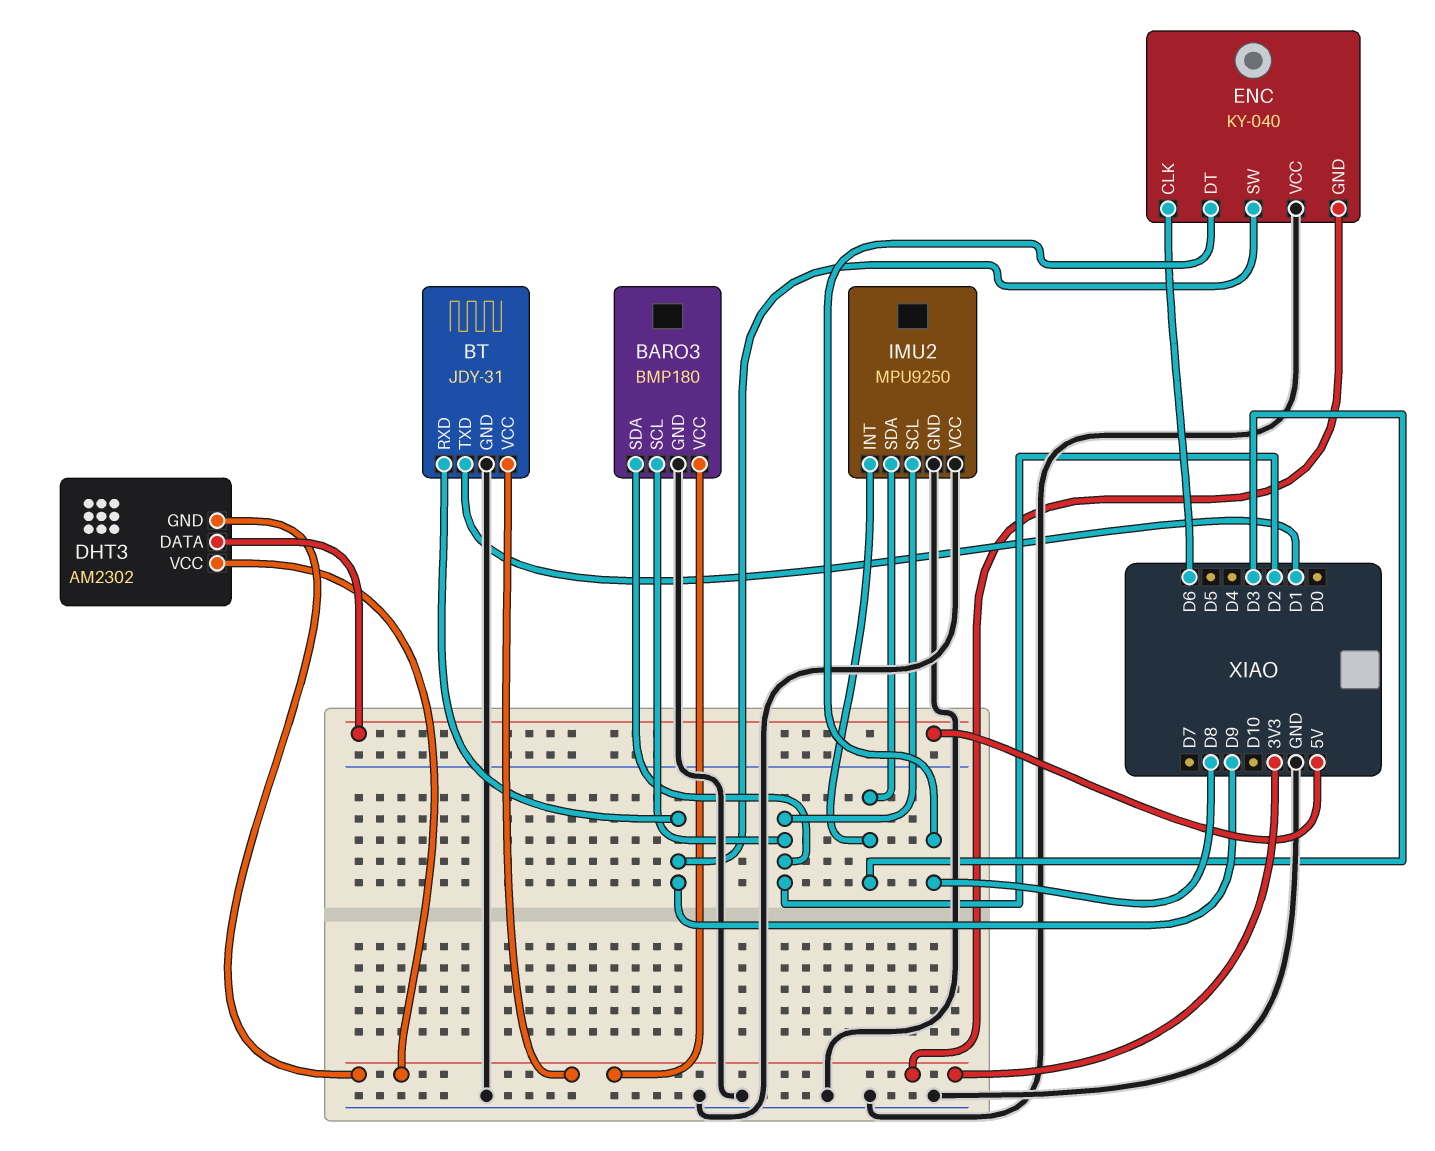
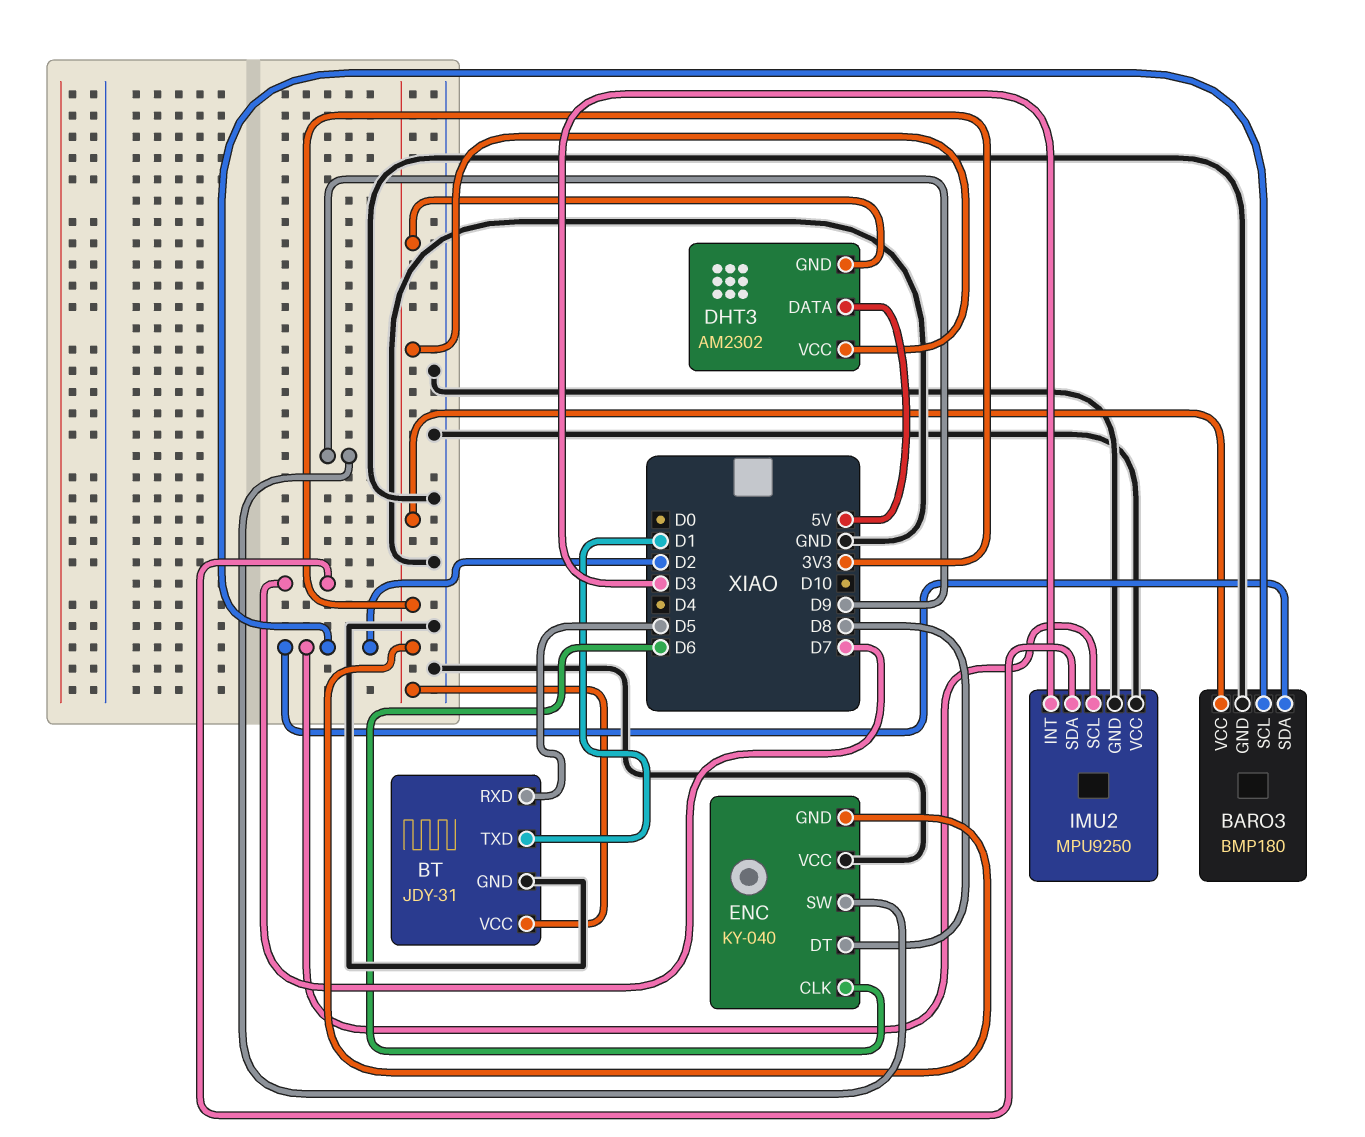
BT pin RXD: D9 -> D5
IMU2 pin SDA: D3 -> D7

